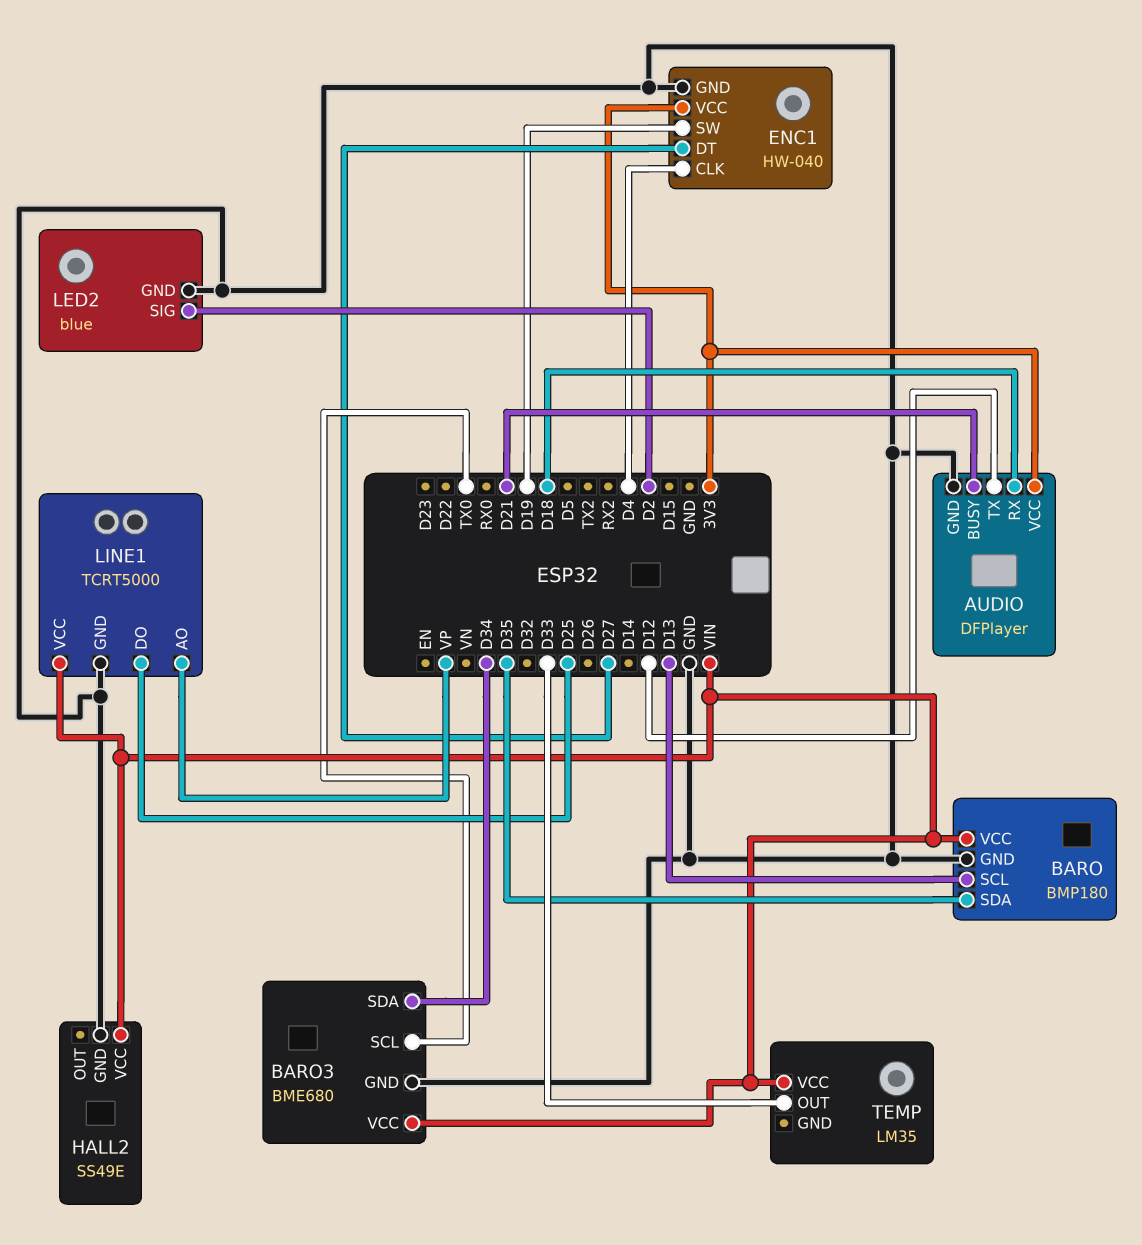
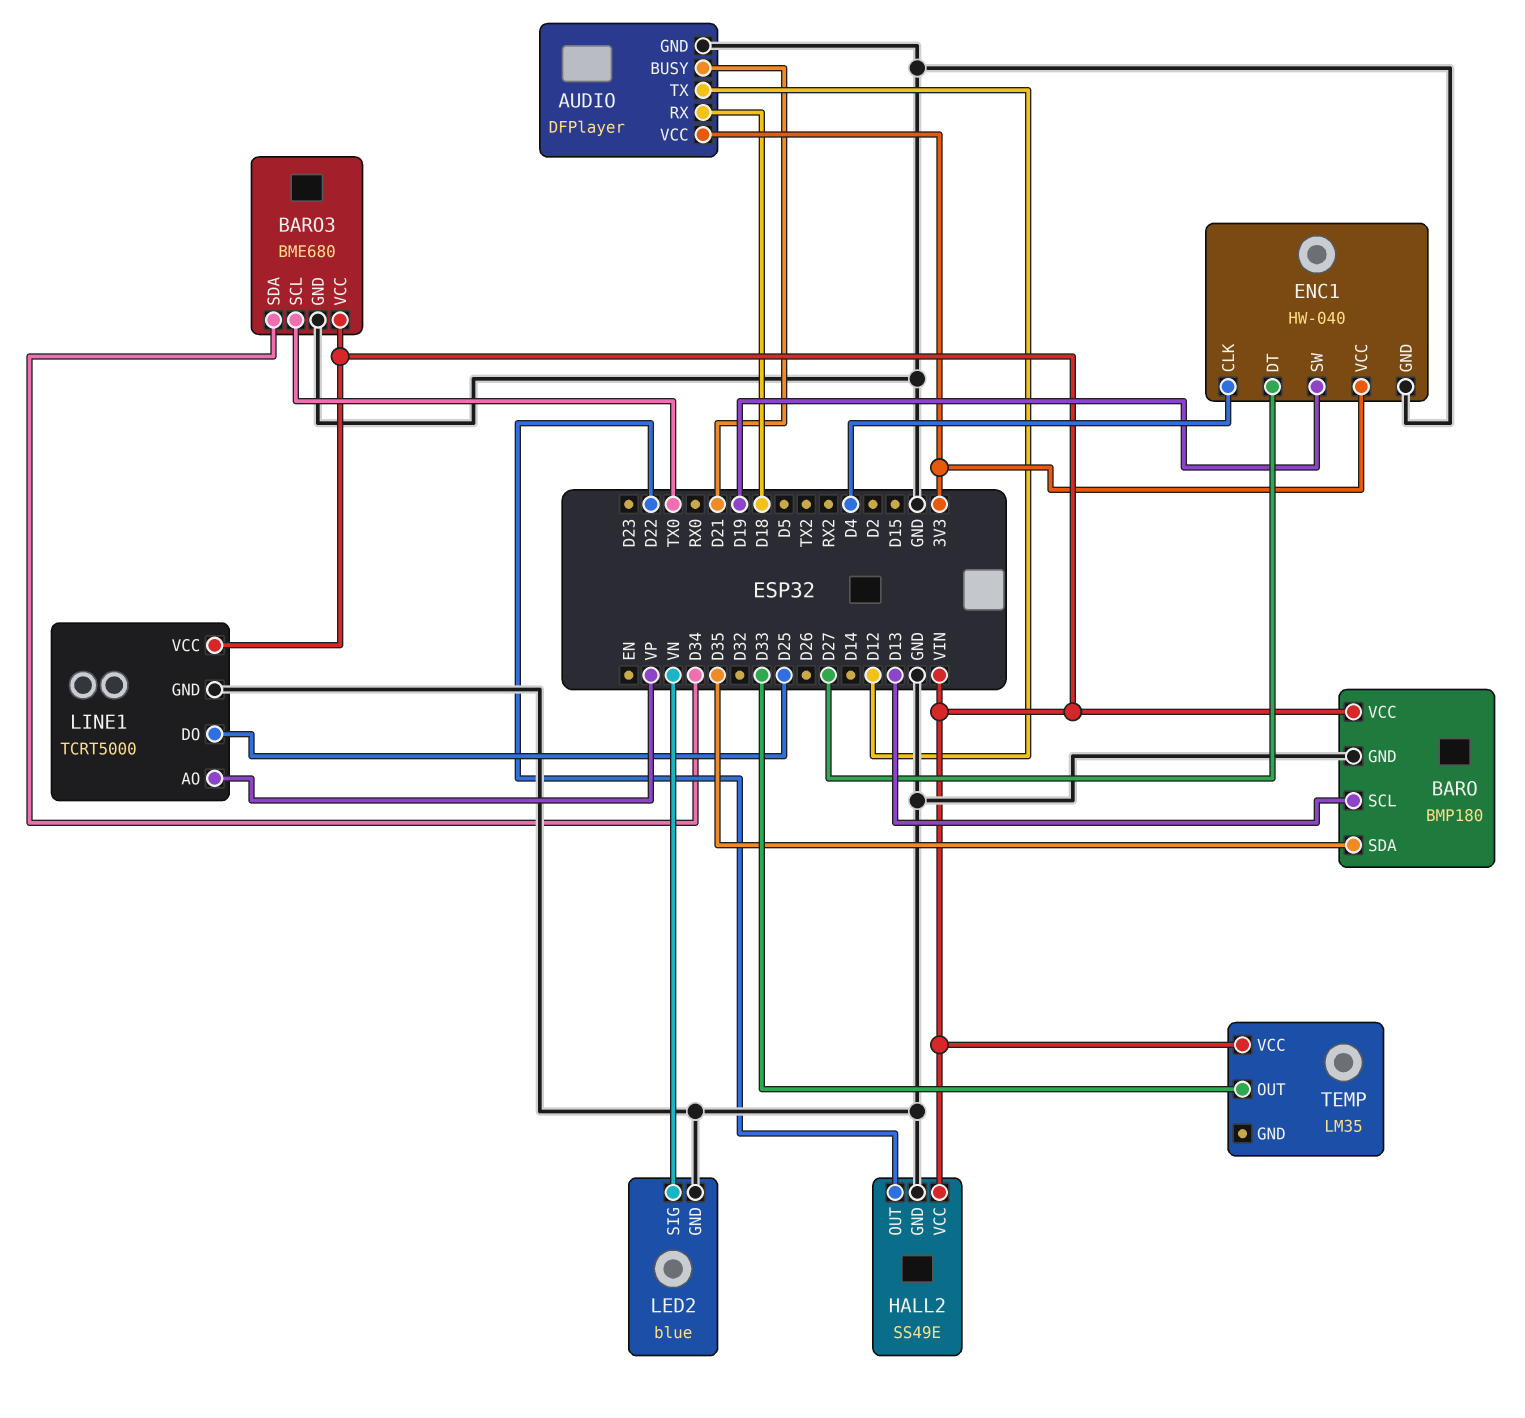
HALL2 pin OUT: none -> D22
LED2 pin SIG: D2 -> VN

